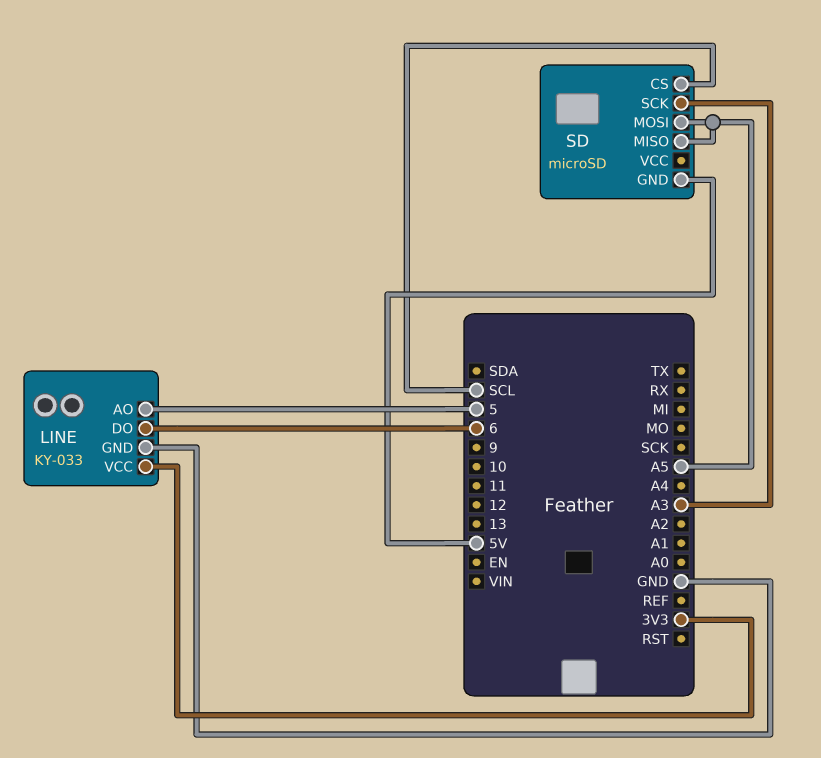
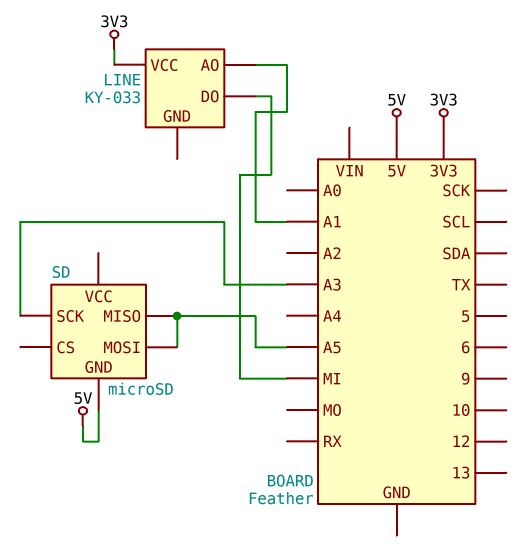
LINE pin AO: 5 -> A1
LINE pin DO: 6 -> MI
LINE pin GND: GND -> none
SD pin CS: SCL -> none

